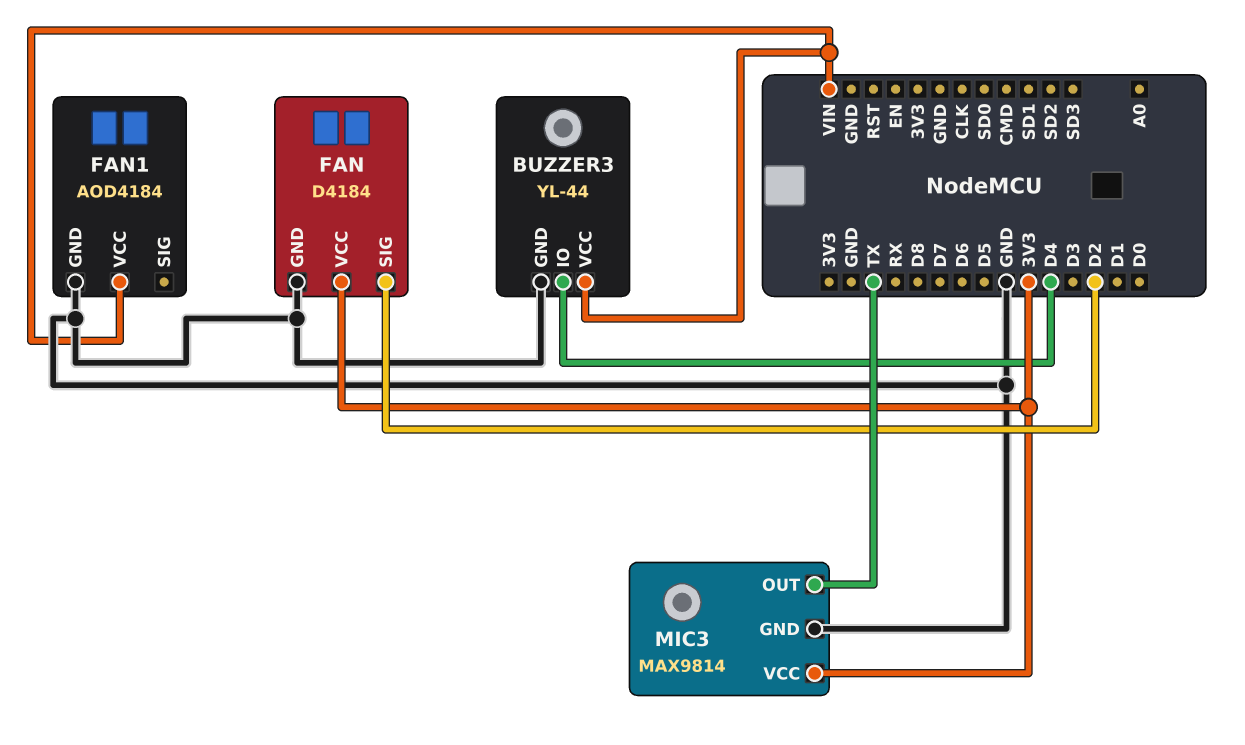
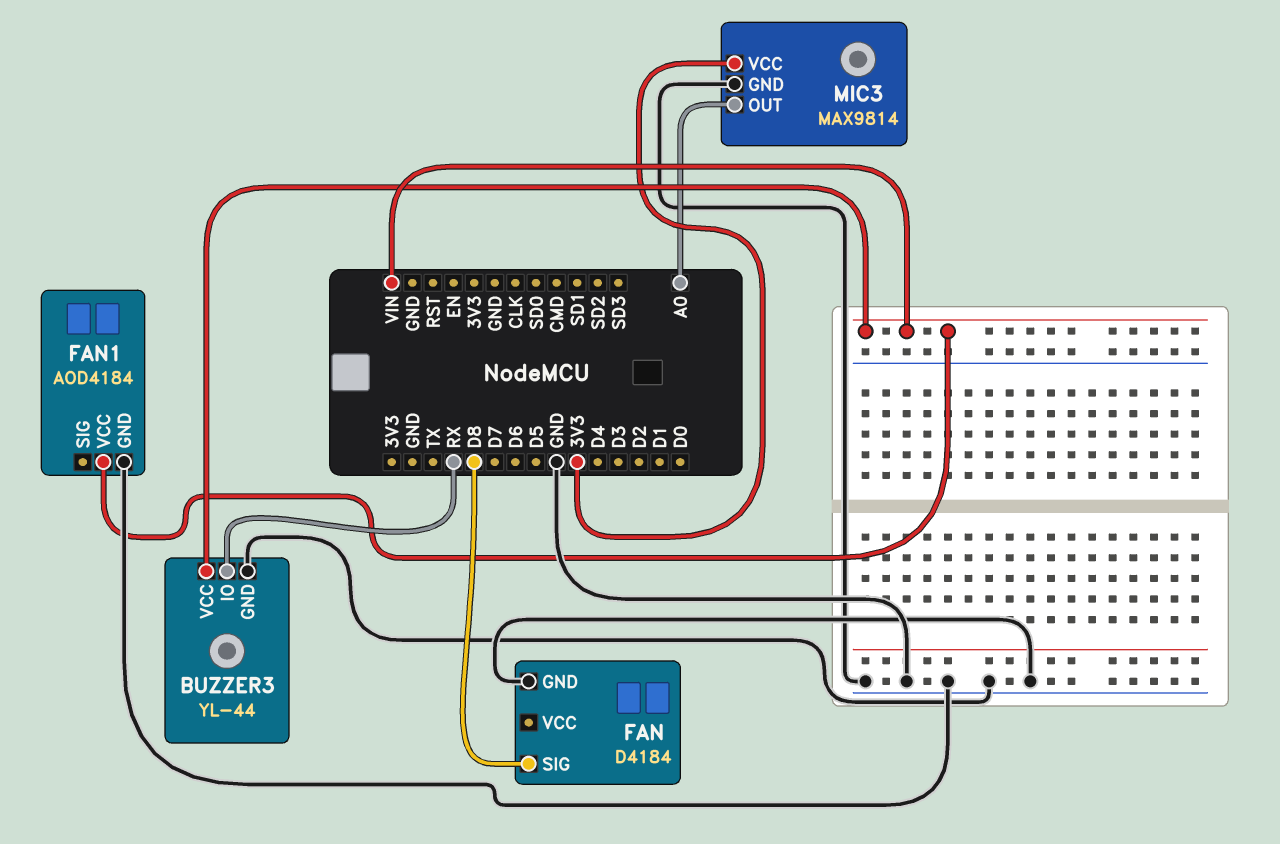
BUZZER3 pin IO: D4 -> RX
FAN pin SIG: D2 -> D8
FAN pin VCC: 3V3 -> none
MIC3 pin OUT: TX -> A0

